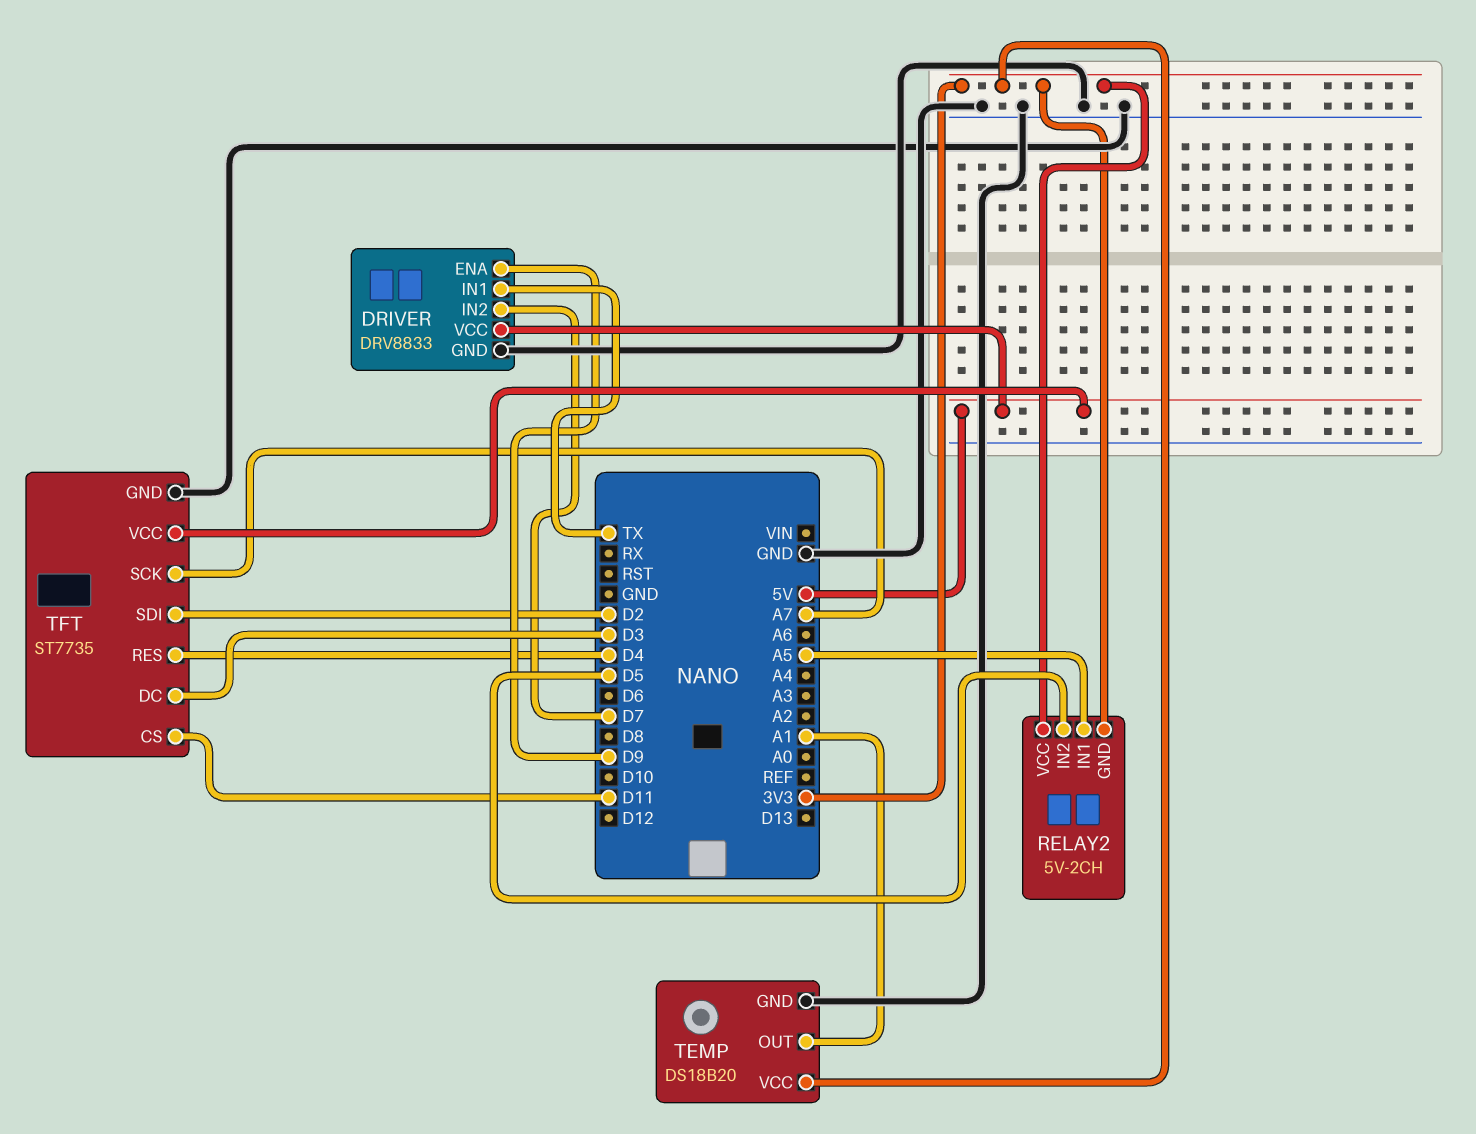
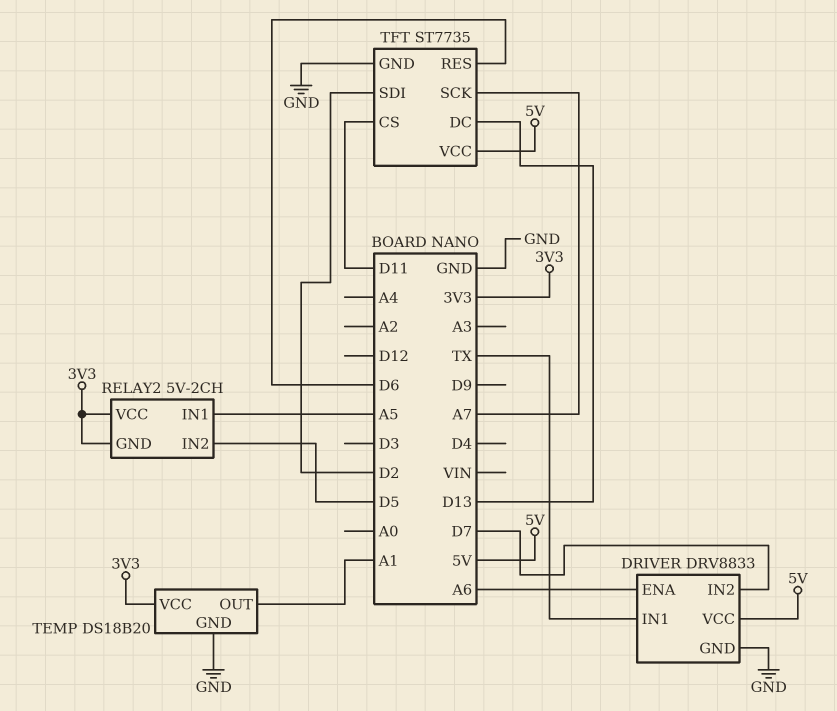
DRIVER pin ENA: D9 -> A6
TFT pin DC: D3 -> D13
TFT pin RES: D4 -> D6

